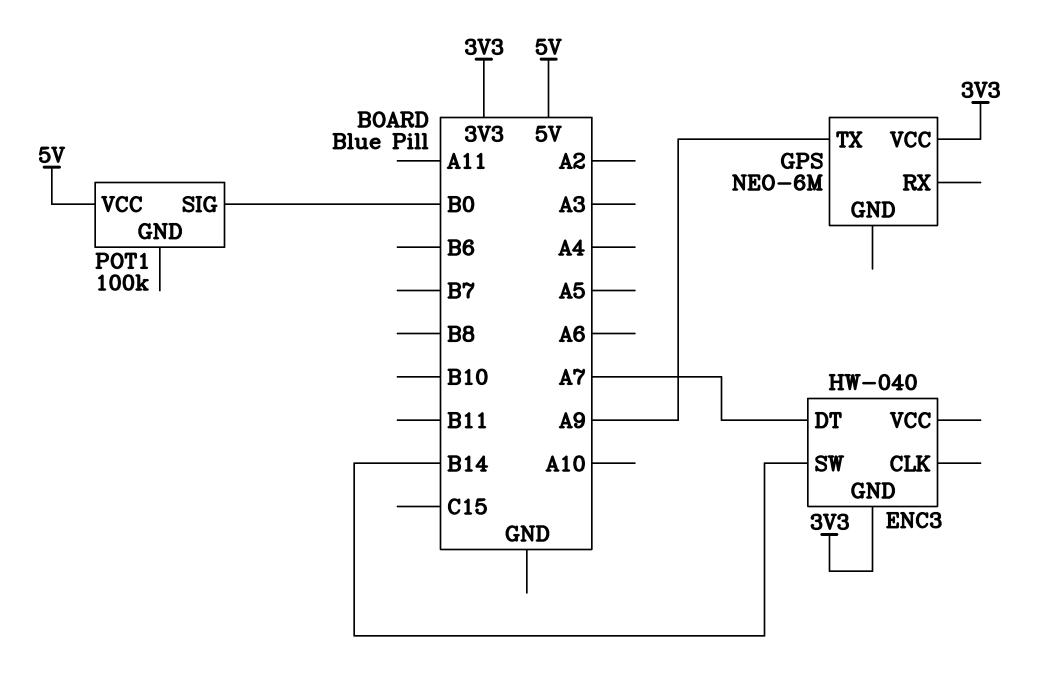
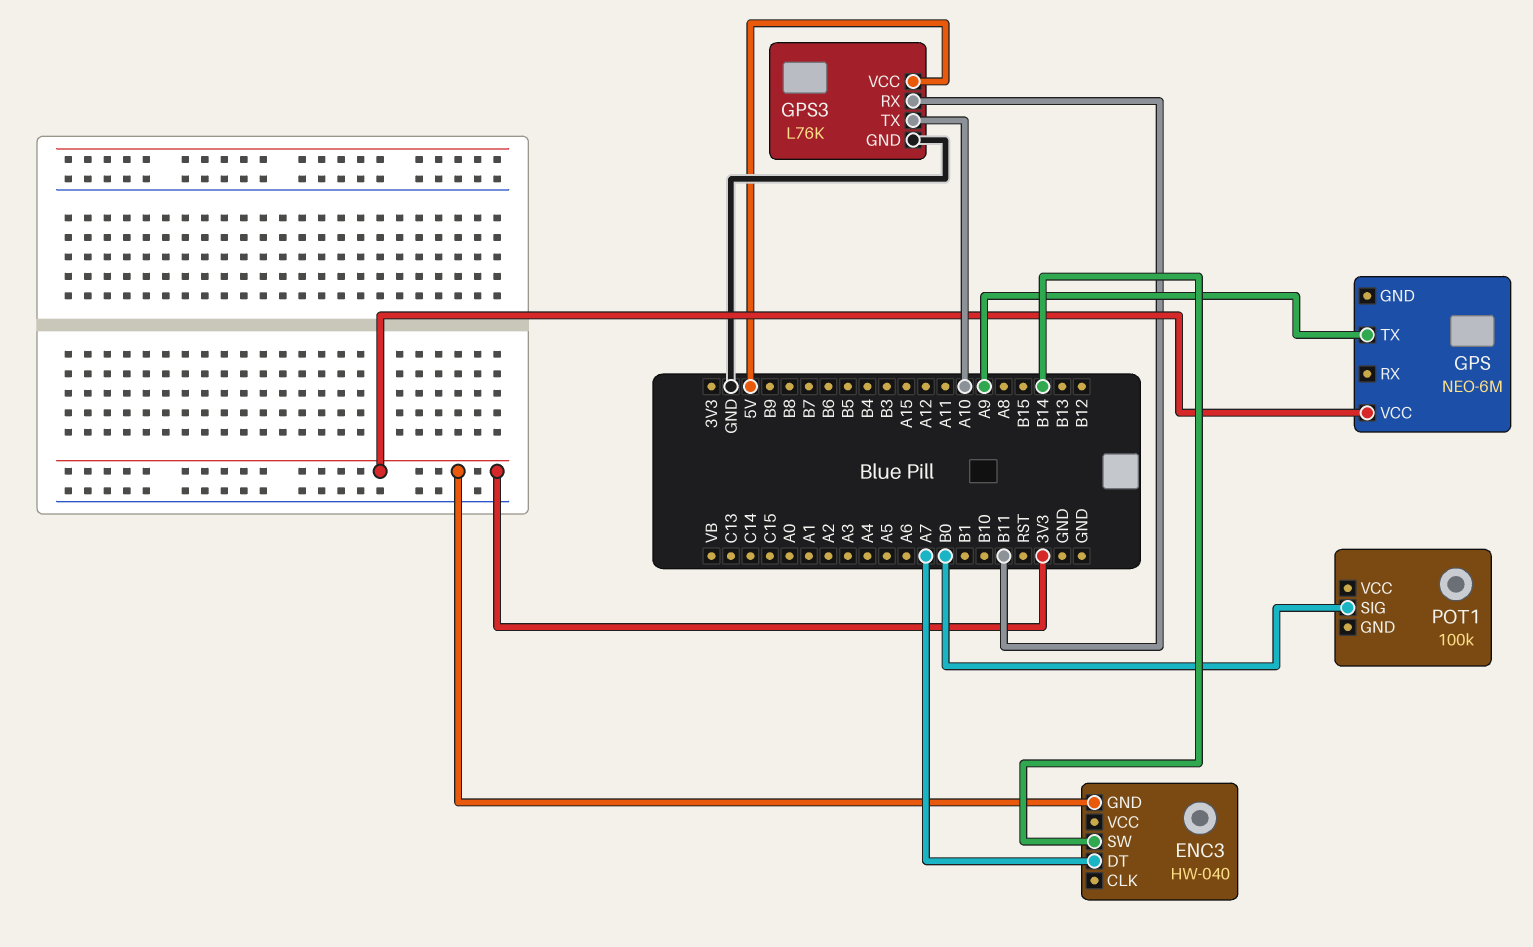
GPS3: none -> L76K
GPS3 pin GND: none -> GND
GPS3 pin RX: none -> B11
GPS3 pin TX: none -> A10
GPS3 pin VCC: none -> 5V
POT1 pin VCC: 5V -> none

